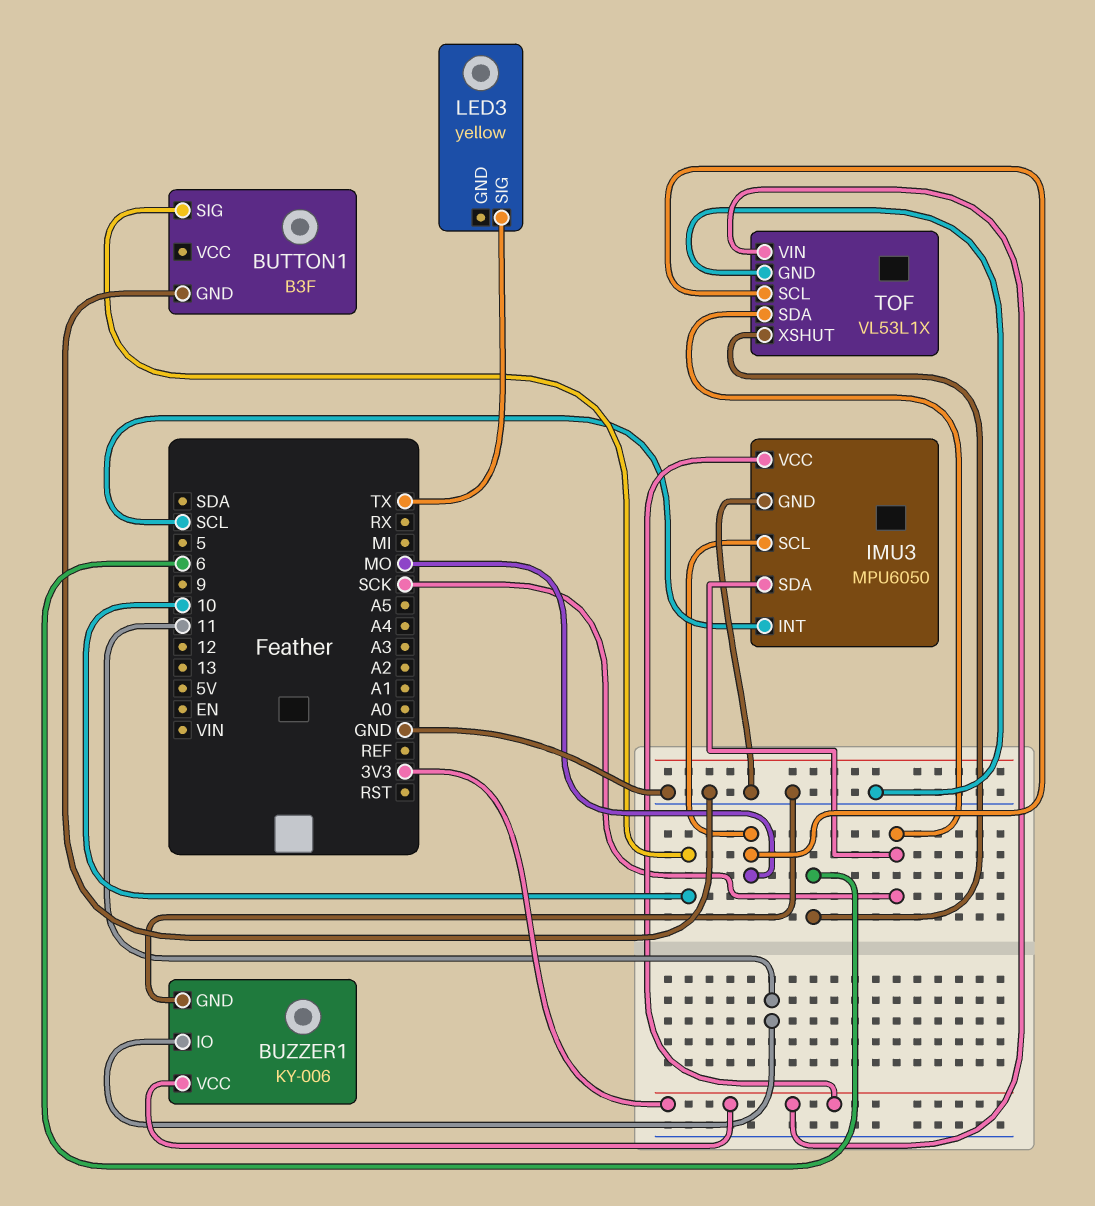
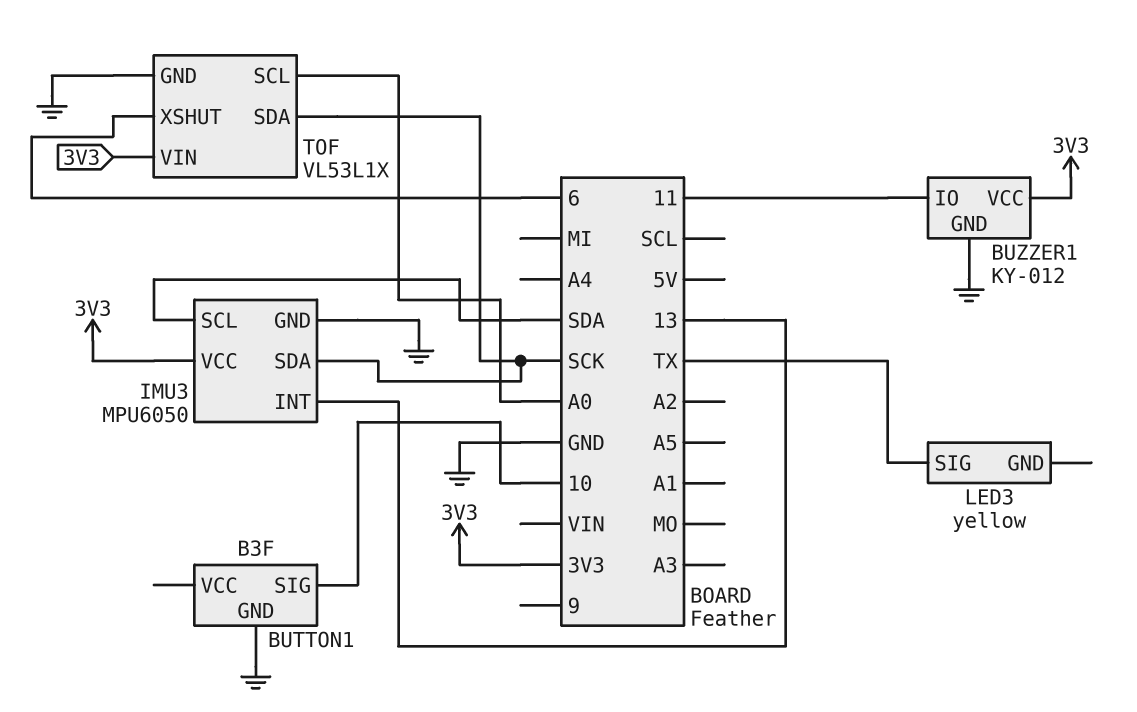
BUZZER1: KY-006 -> KY-012
IMU3 pin INT: SCL -> 13
IMU3 pin SCL: MO -> SDA
TOF pin SCL: MO -> A0

